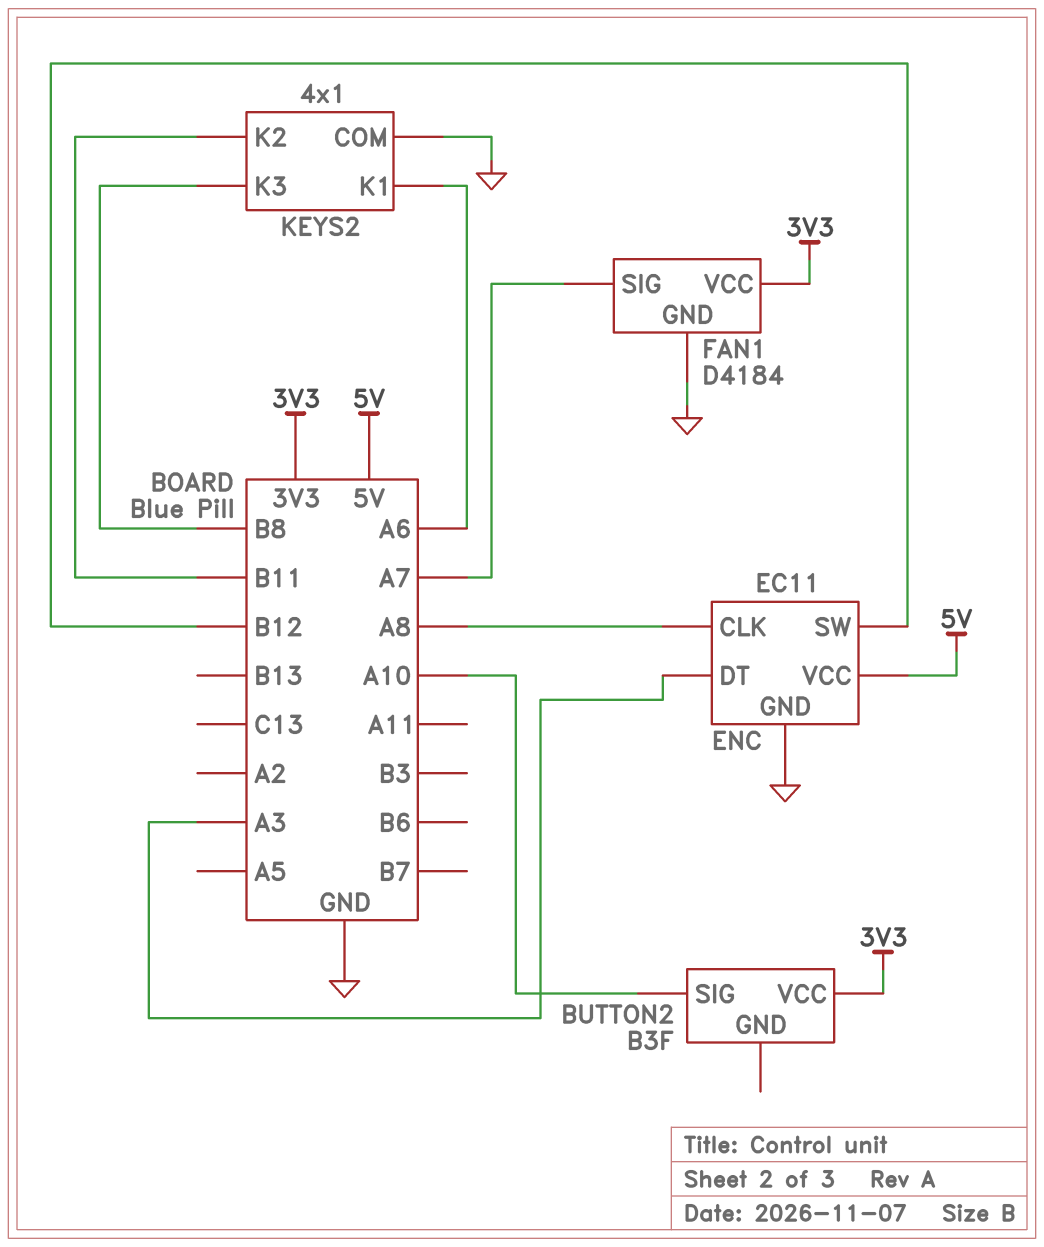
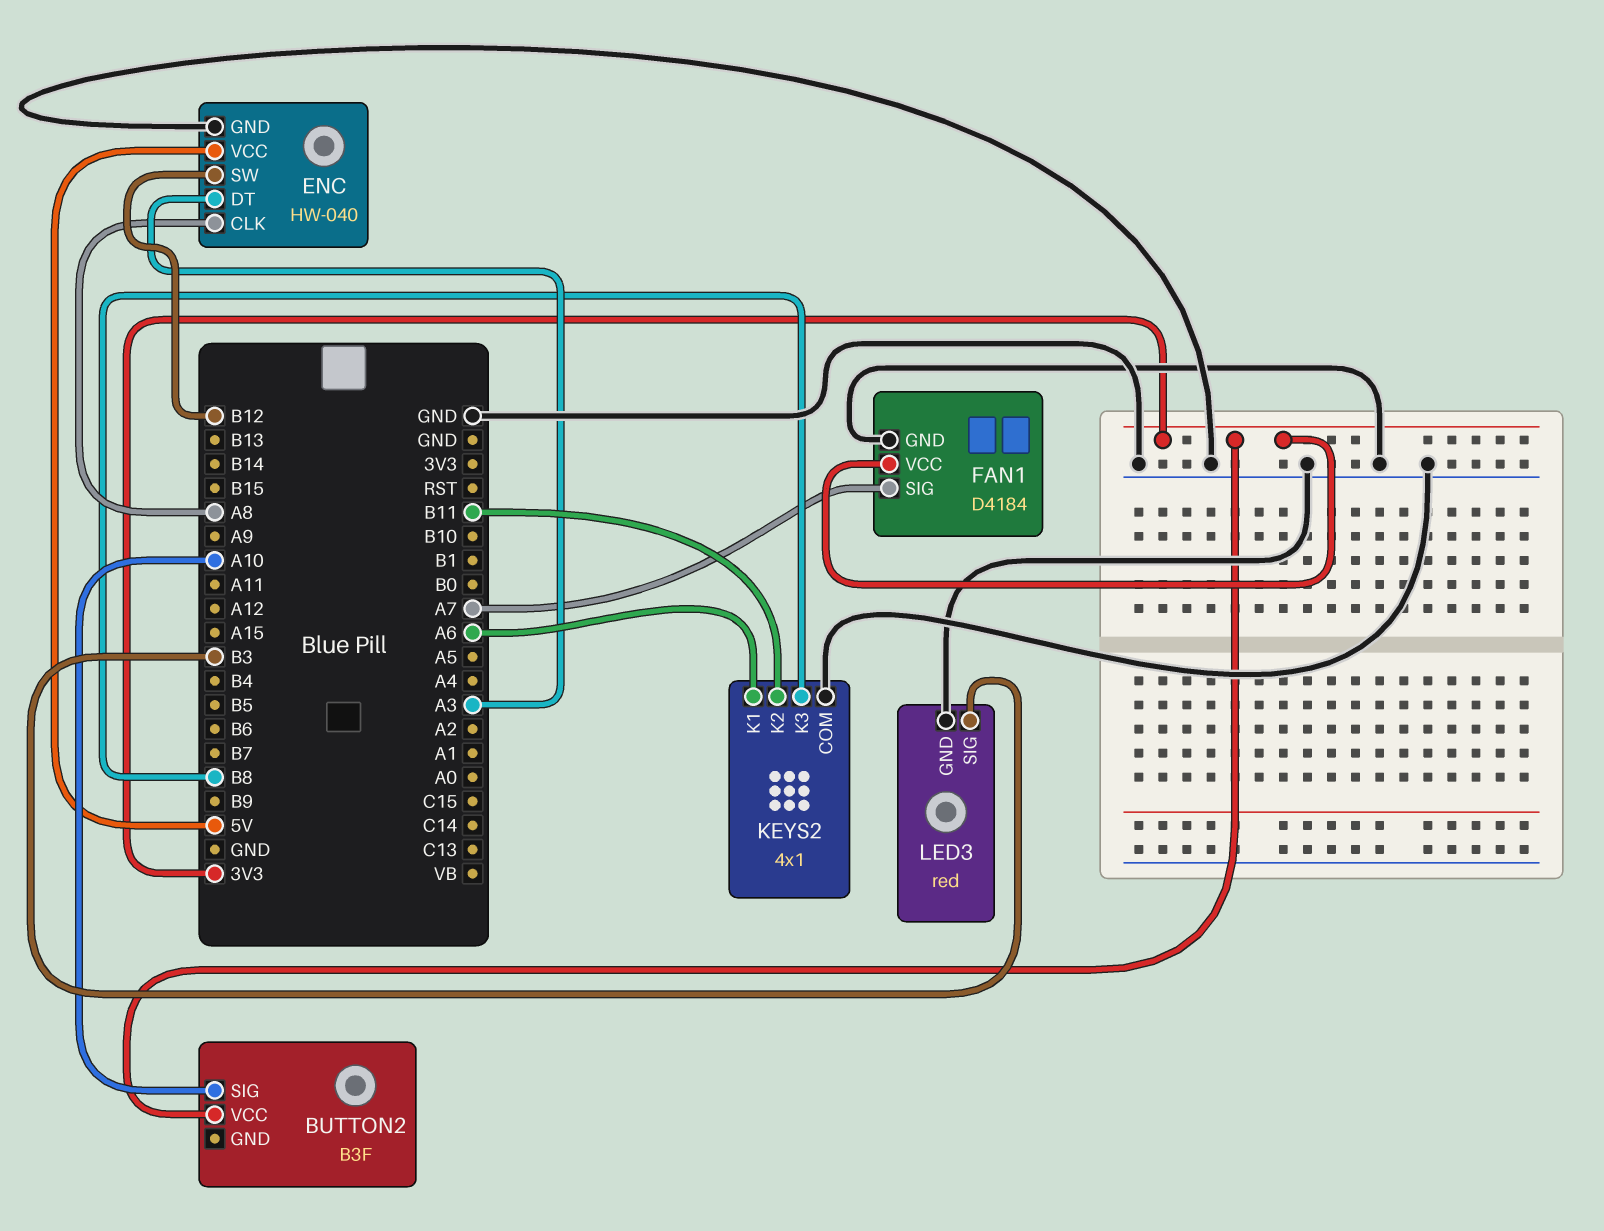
ENC: EC11 -> HW-040
LED3: none -> red
LED3 pin GND: none -> GND
LED3 pin SIG: none -> B3

